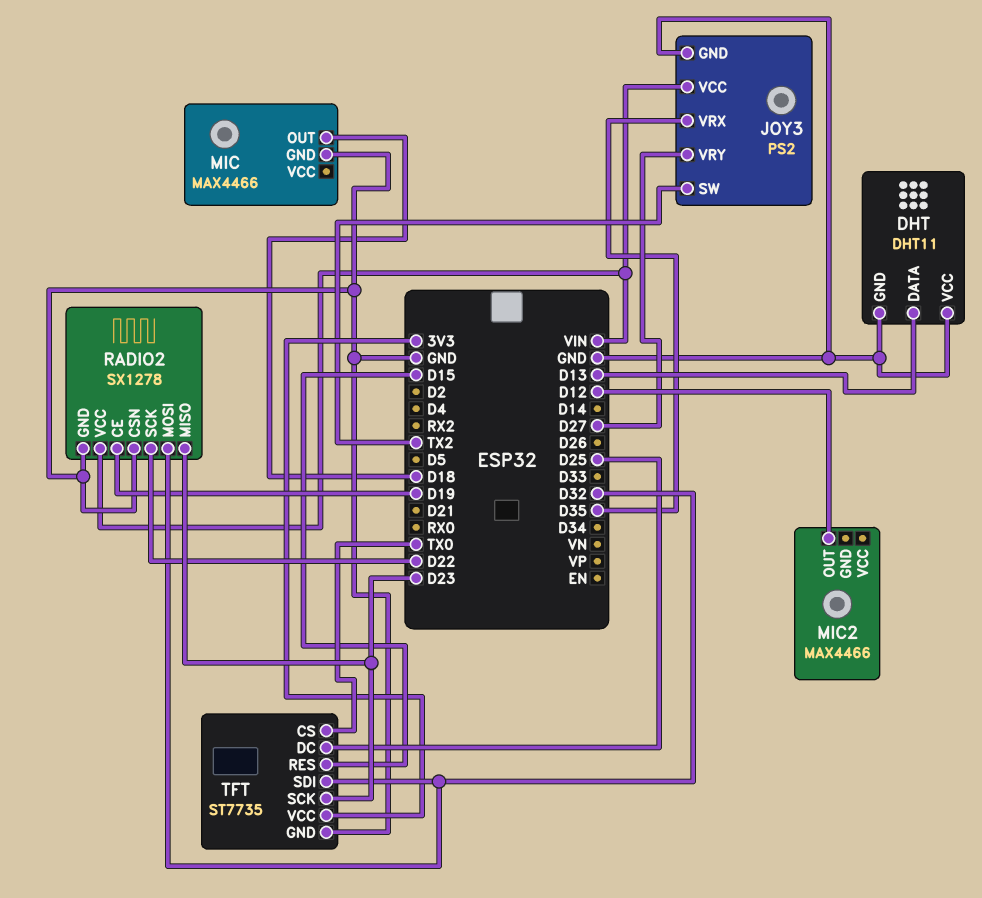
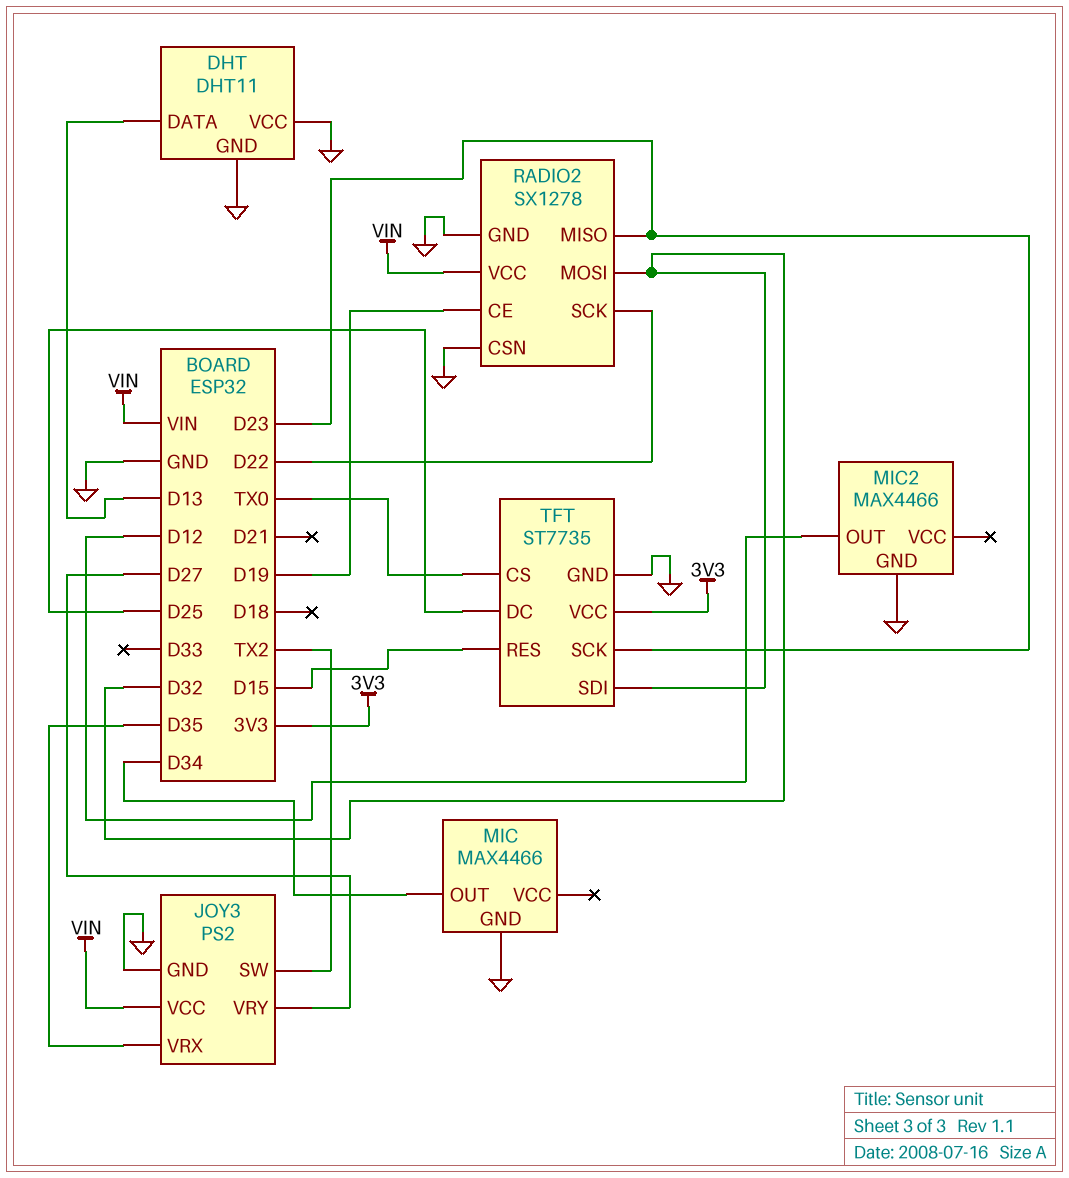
MIC pin OUT: D18 -> D34
MIC2 pin GND: none -> GND

